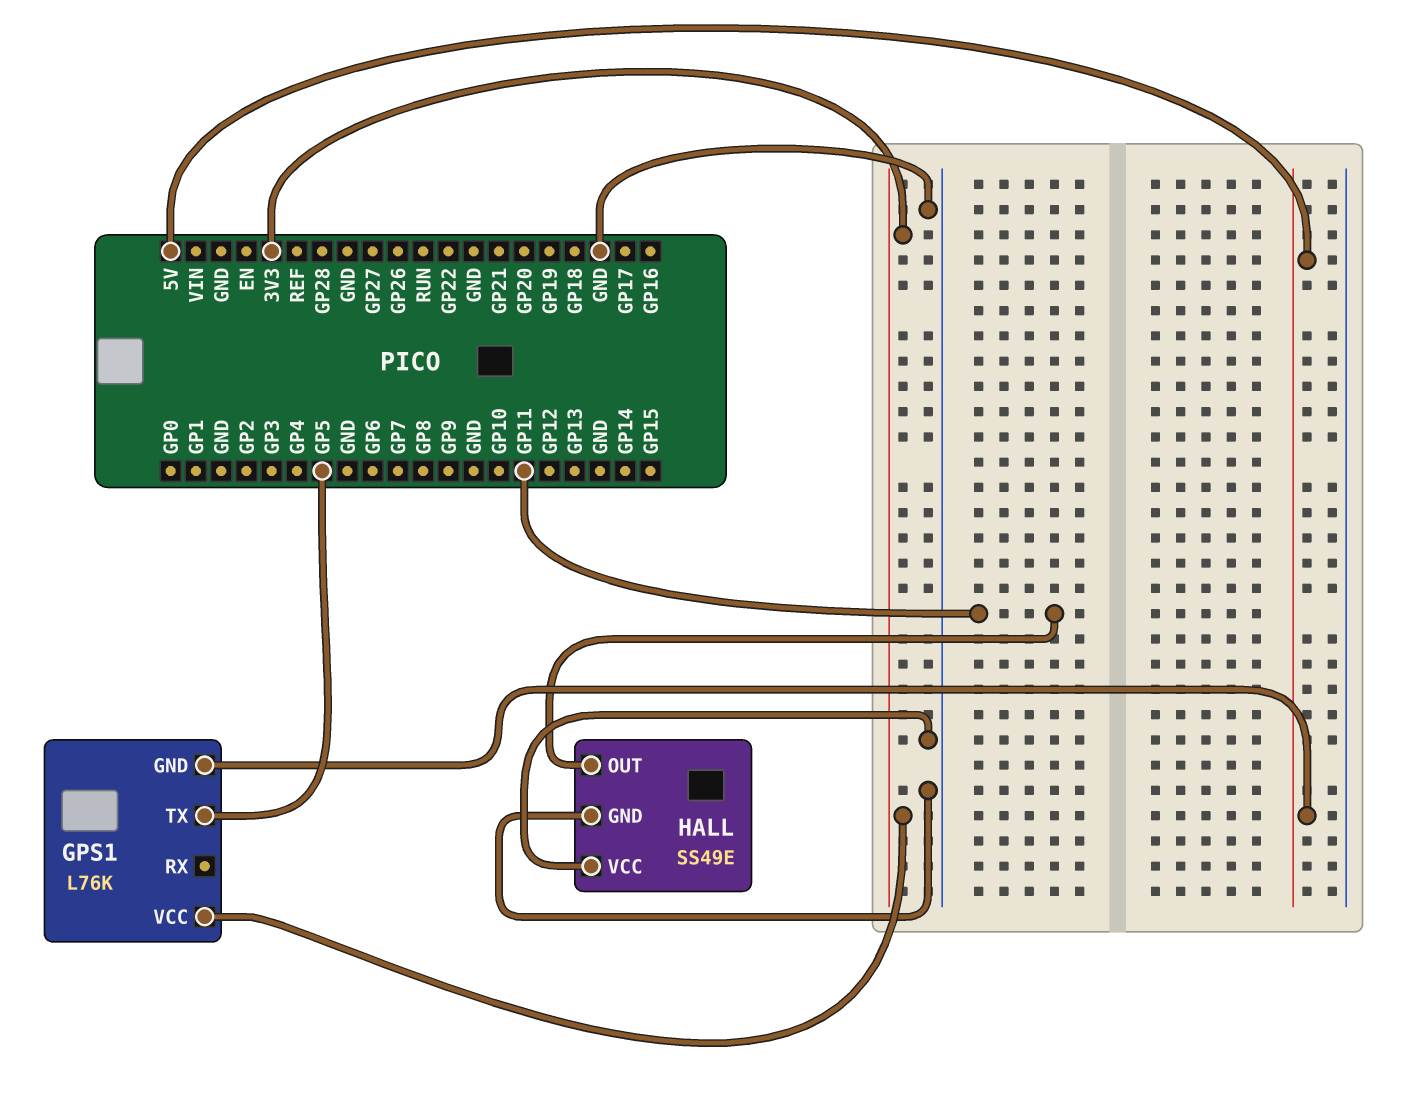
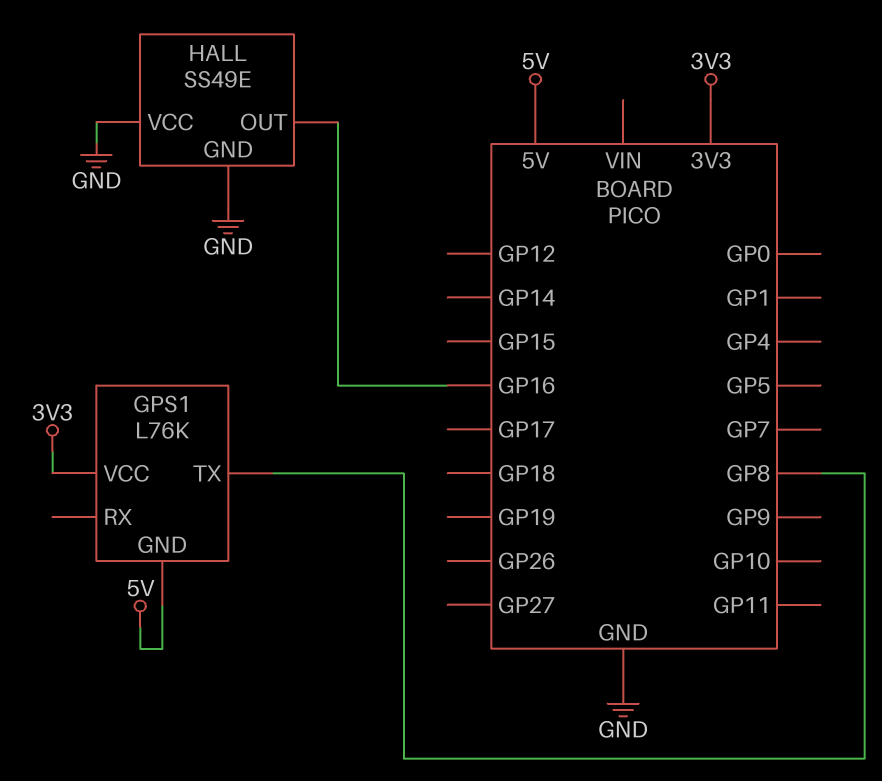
GPS1 pin TX: GP5 -> GP8
HALL pin OUT: GP11 -> GP16

